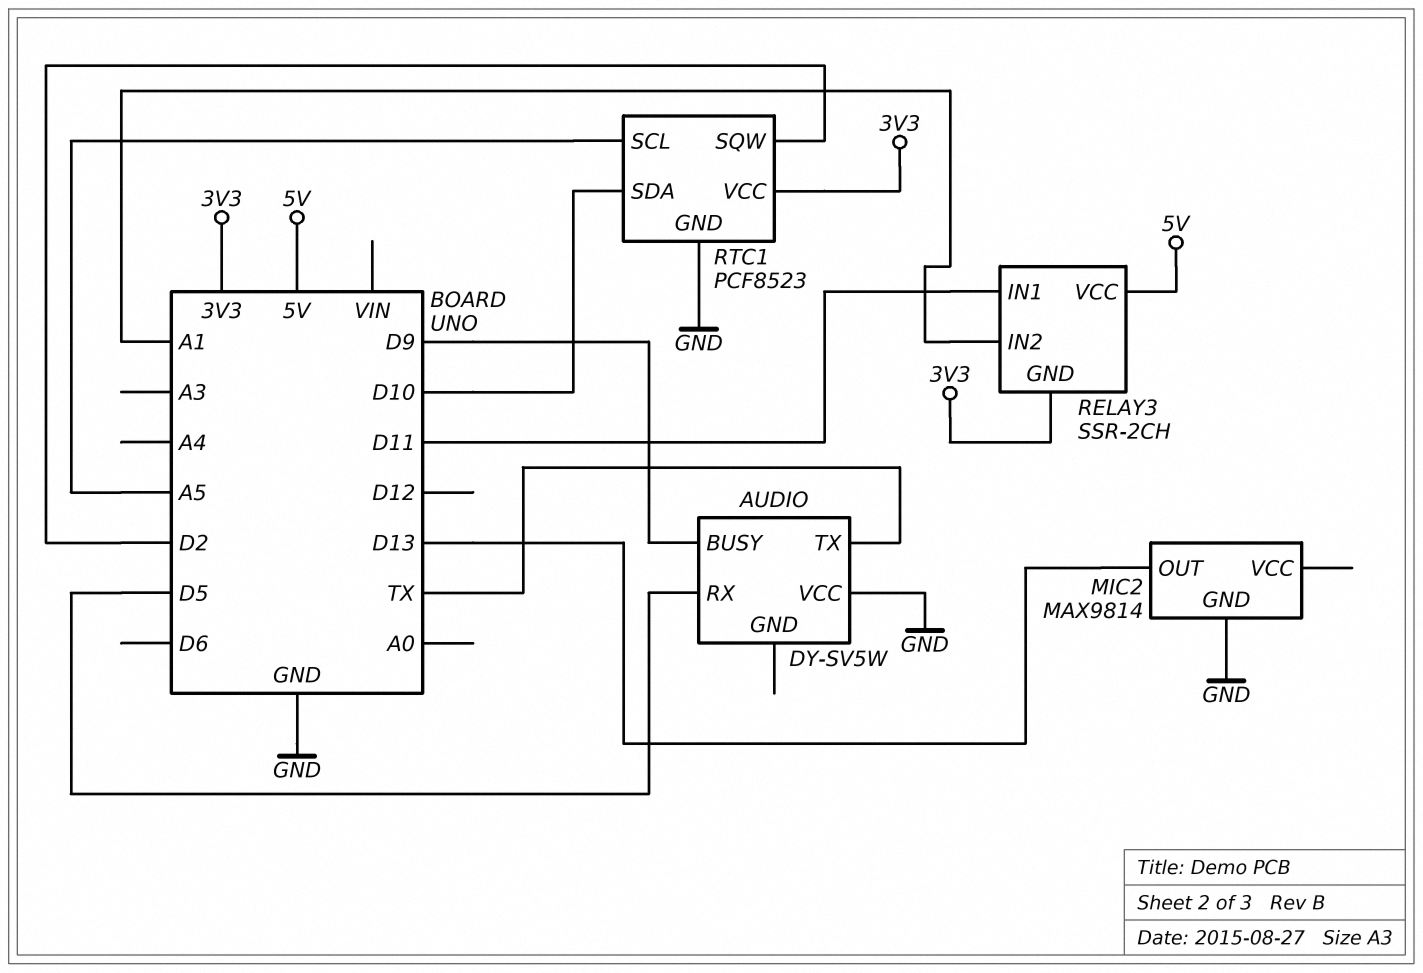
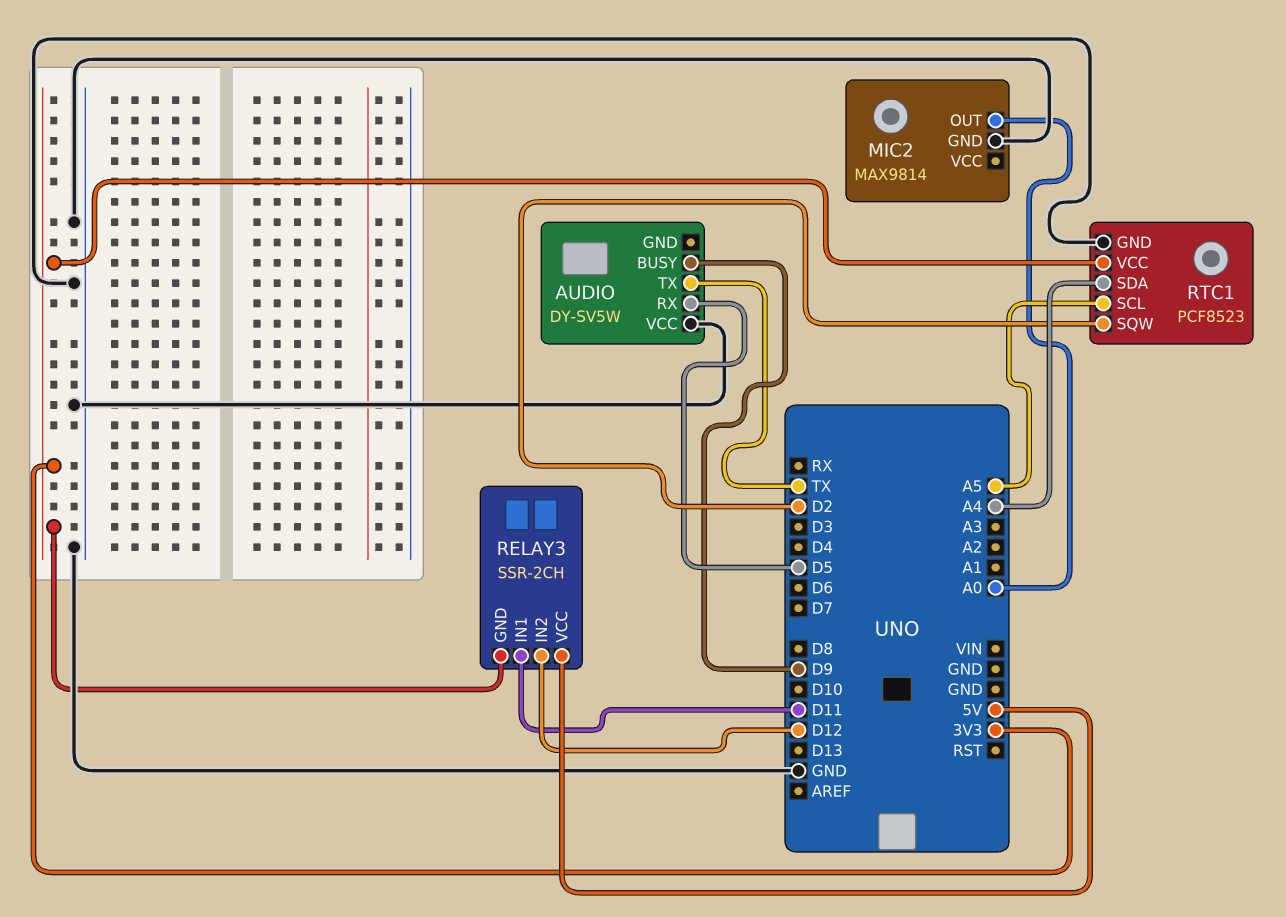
MIC2 pin OUT: D13 -> A0
RELAY3 pin IN2: A1 -> D12
RTC1 pin SDA: D10 -> A4

